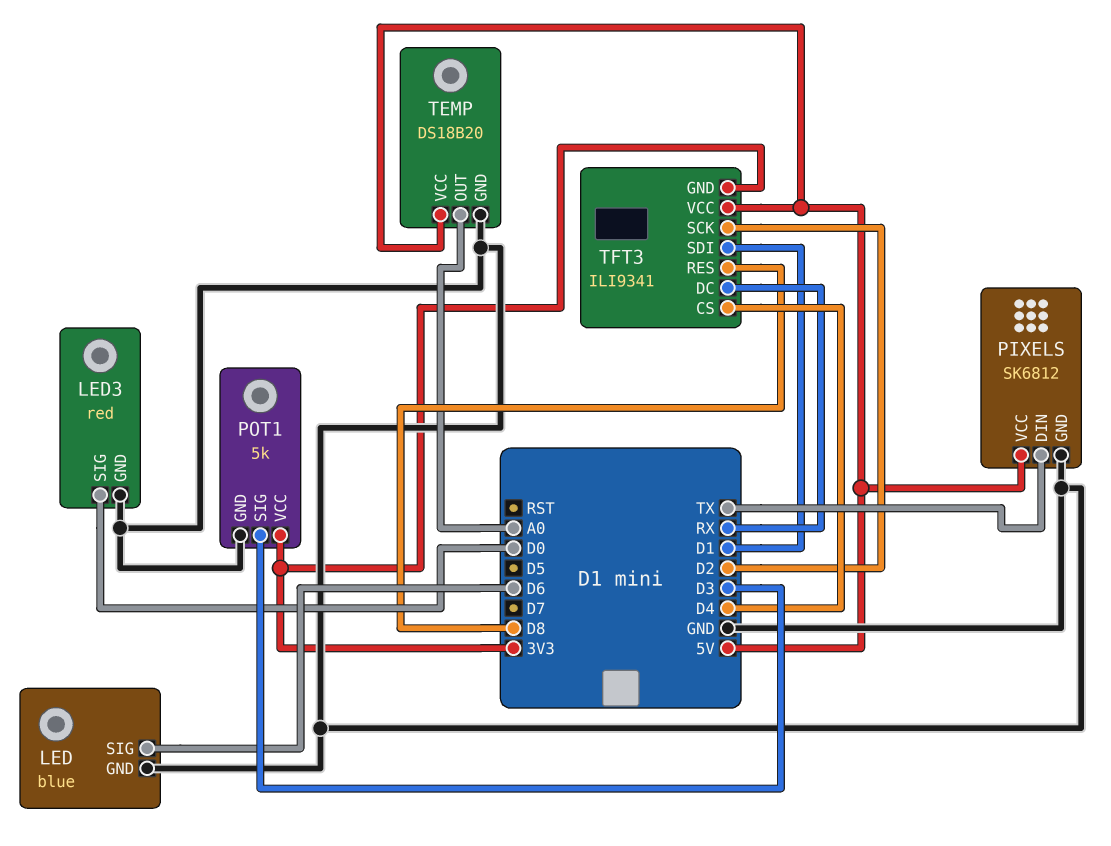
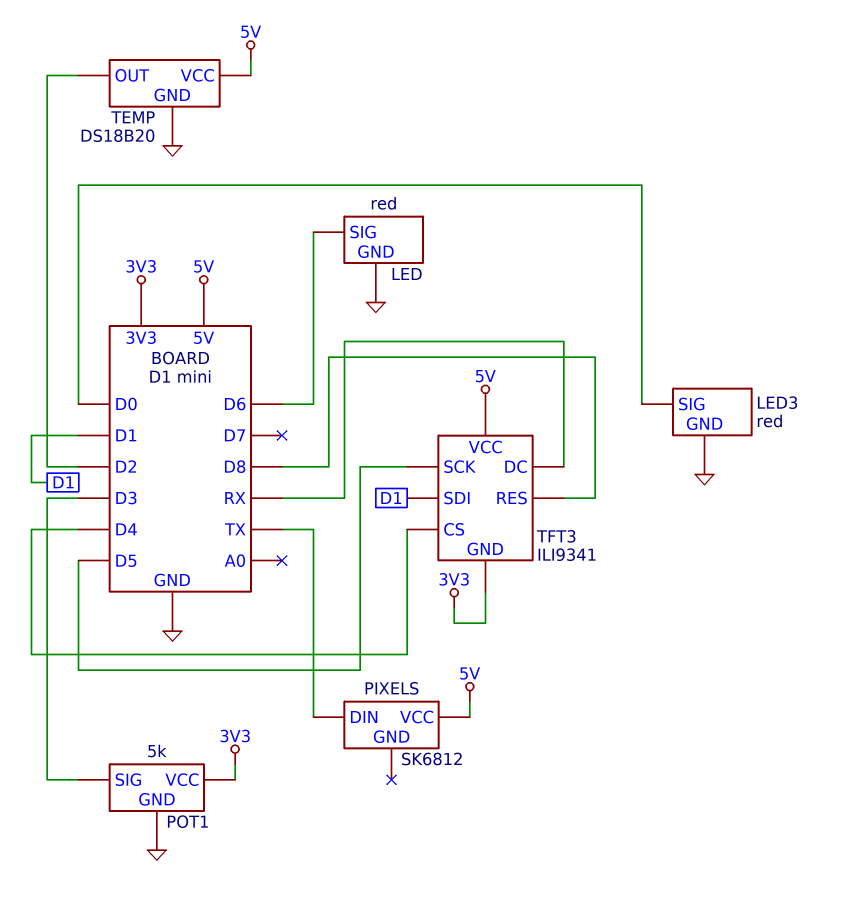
LED: blue -> red
PIXELS pin GND: GND -> none
TEMP pin OUT: A0 -> D2
TFT3 pin SCK: D2 -> D5

